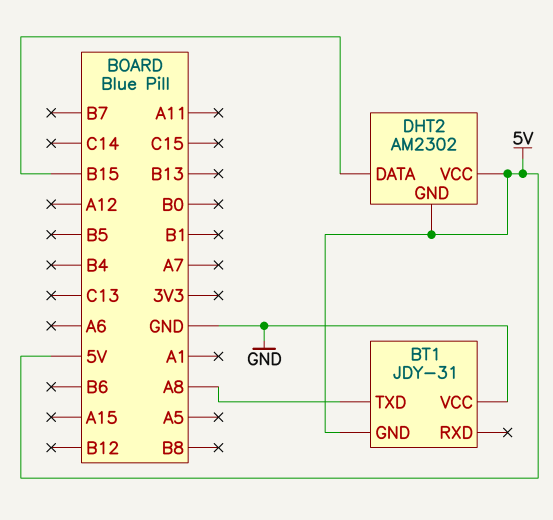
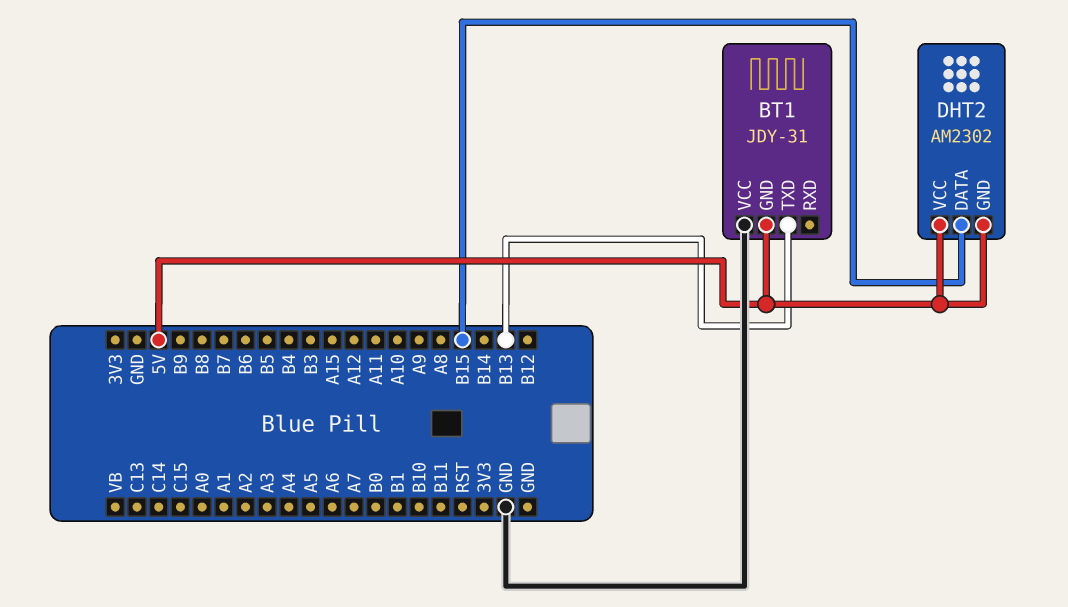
BT1 pin TXD: A8 -> B13

